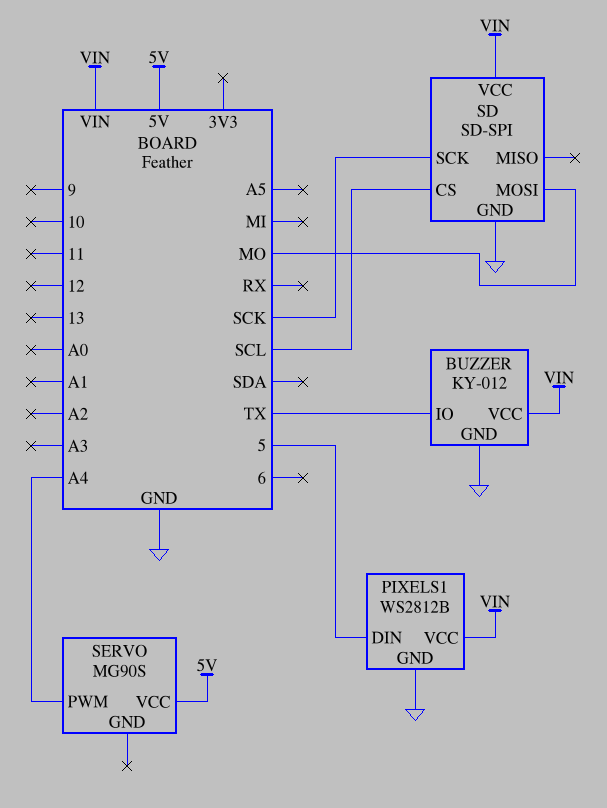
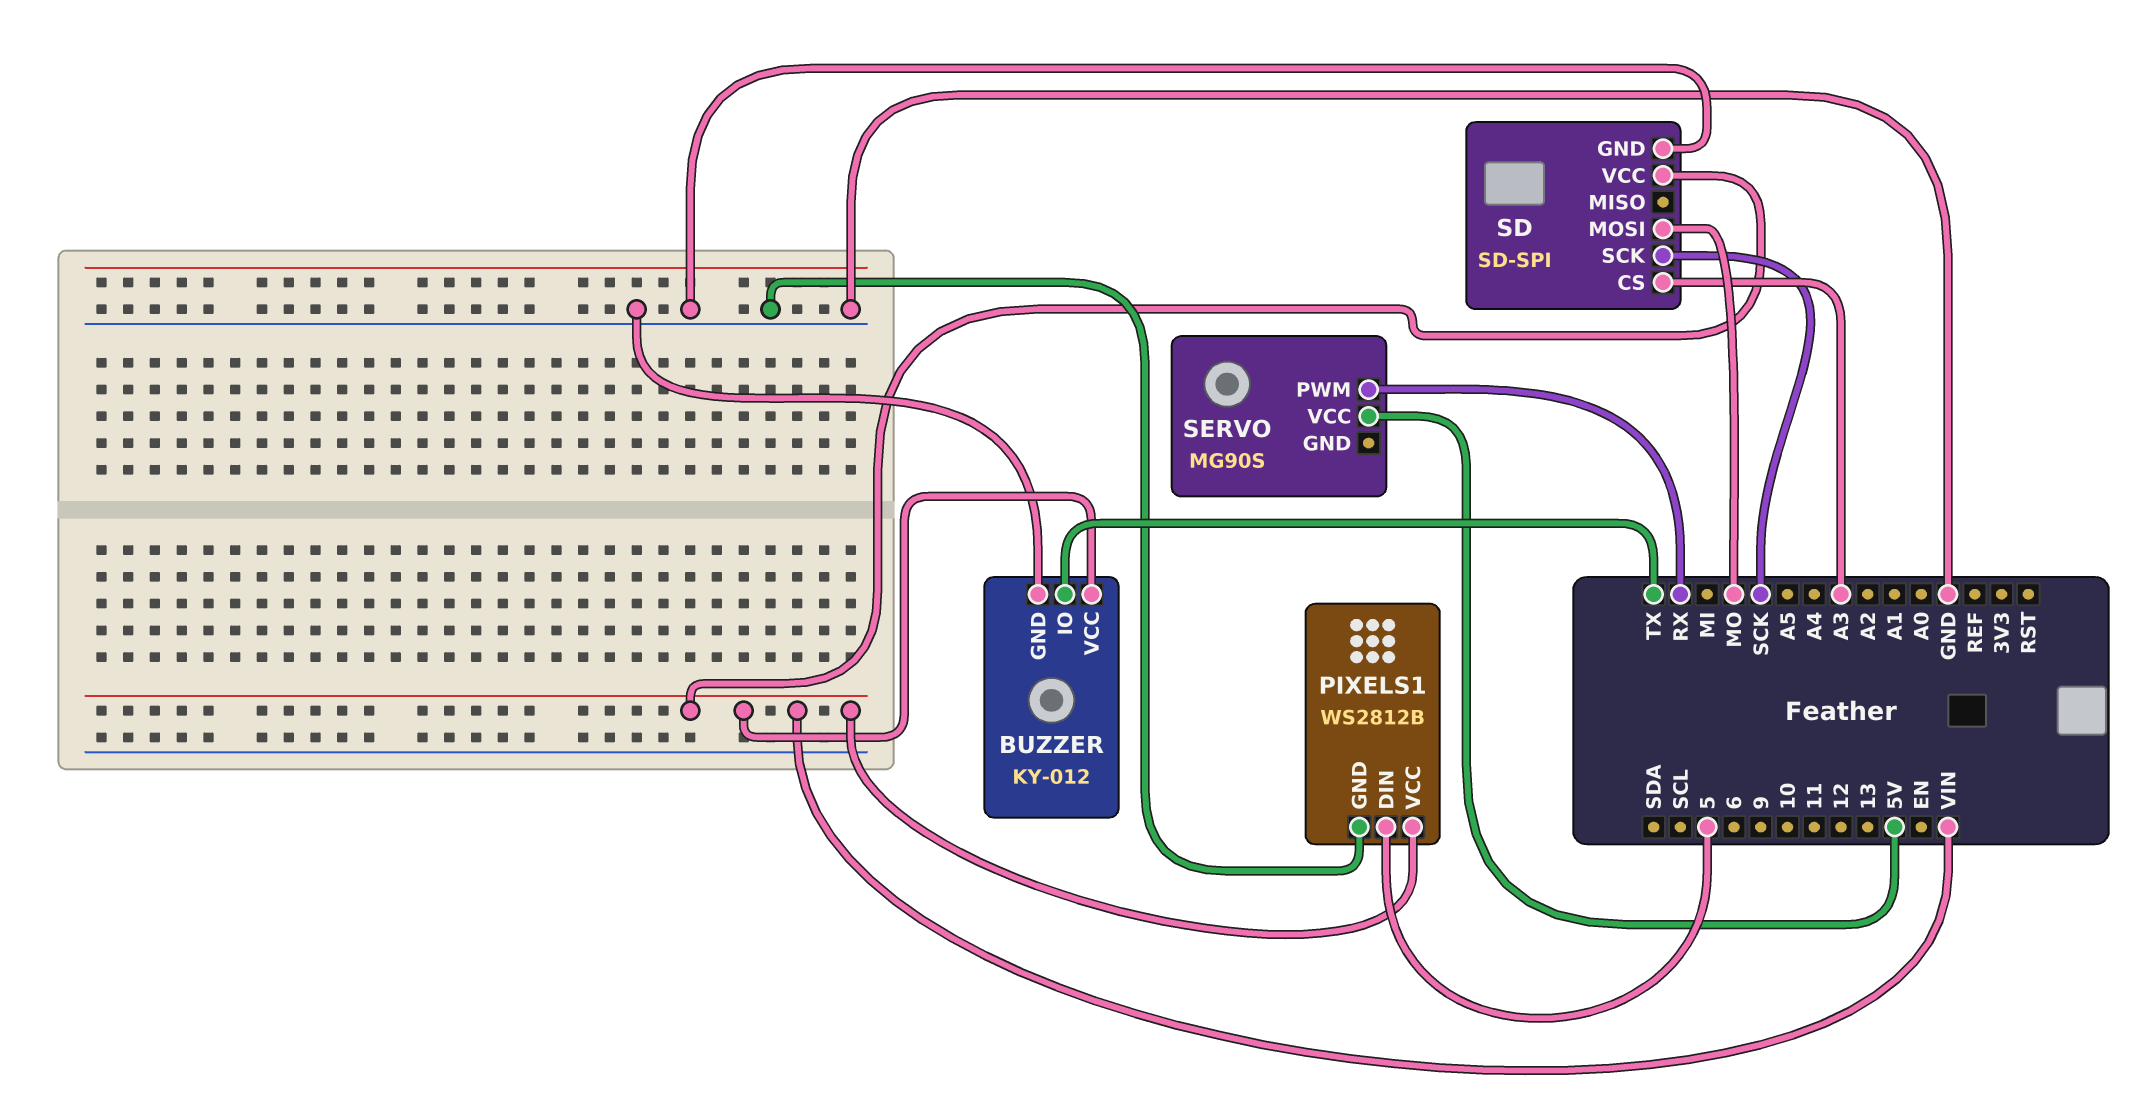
SD pin CS: SCL -> A3
SERVO pin PWM: A4 -> RX

